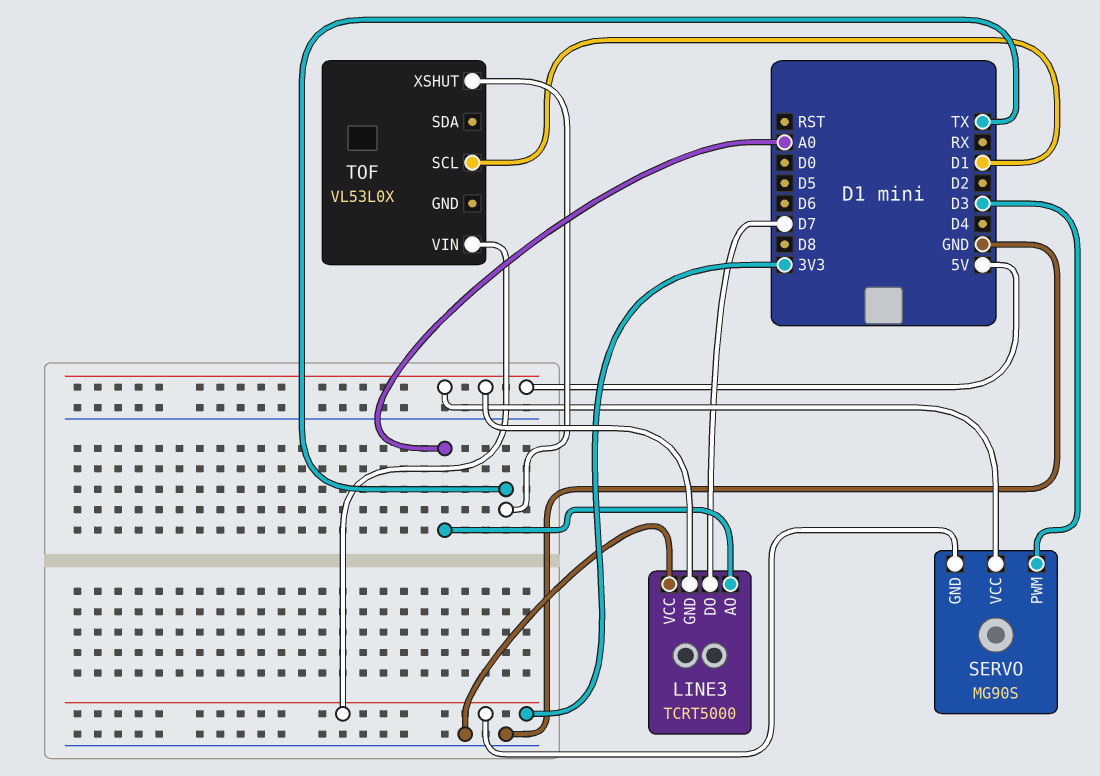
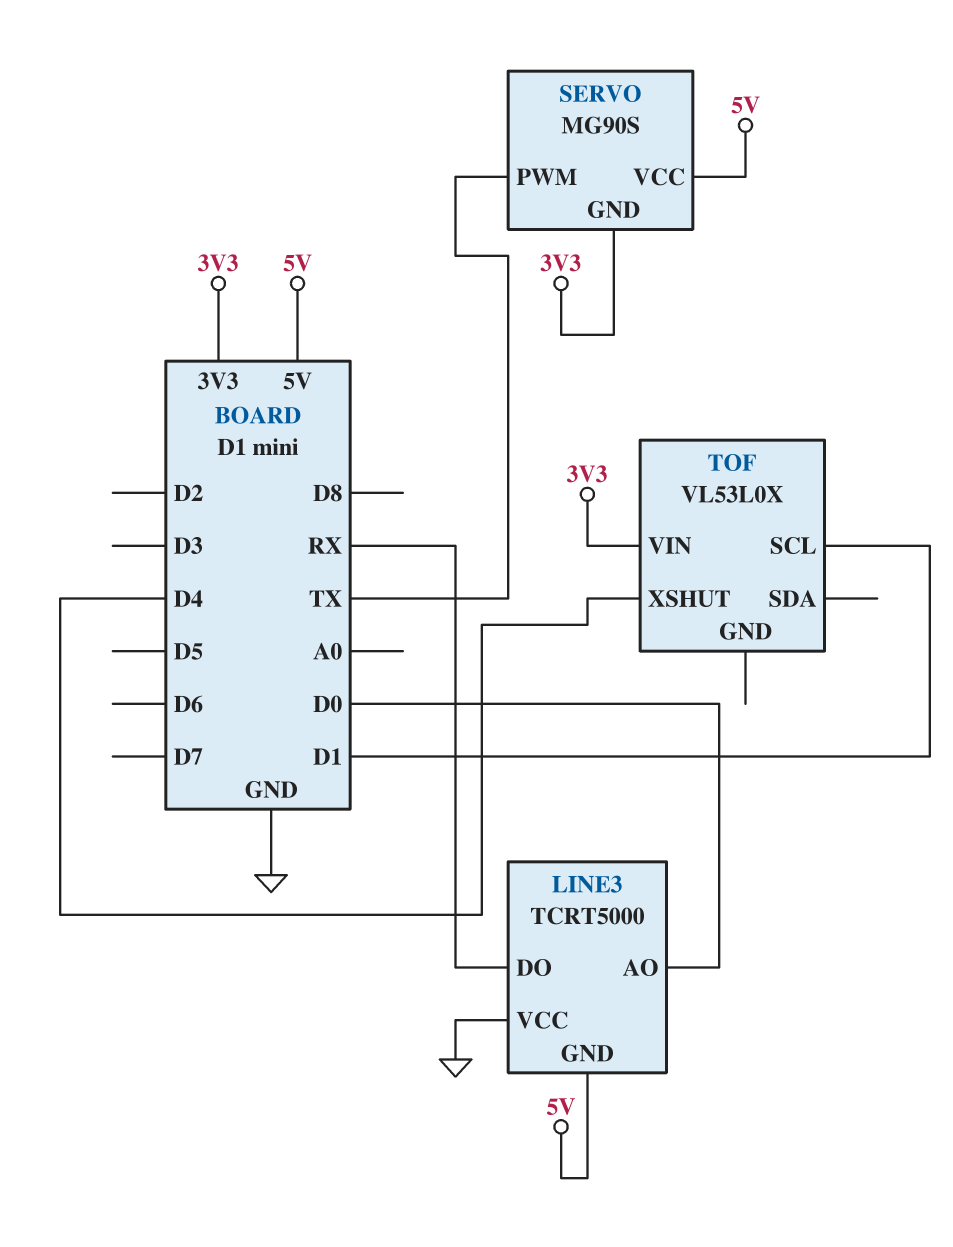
LINE3 pin AO: A0 -> D0
LINE3 pin DO: D7 -> RX
SERVO pin PWM: D3 -> TX
TOF pin XSHUT: TX -> D4

